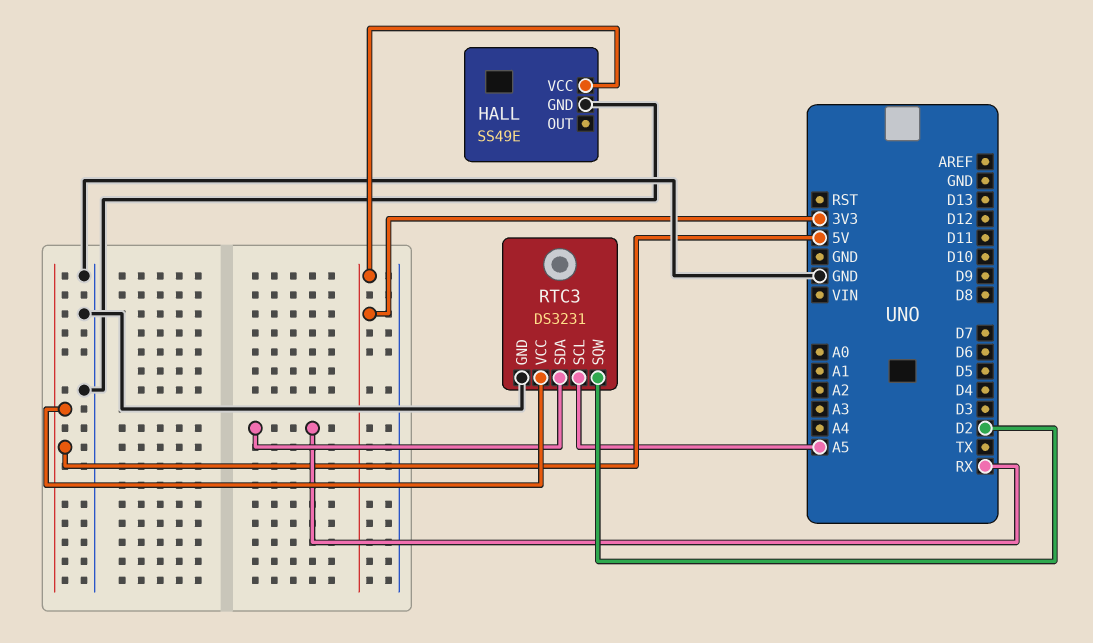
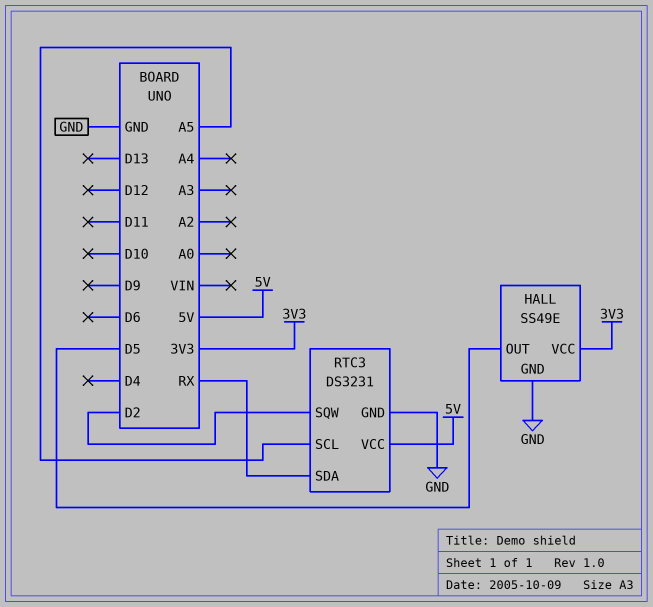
HALL pin OUT: none -> D5

